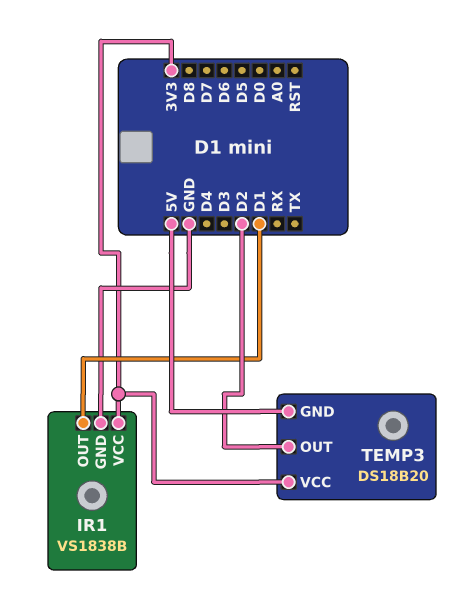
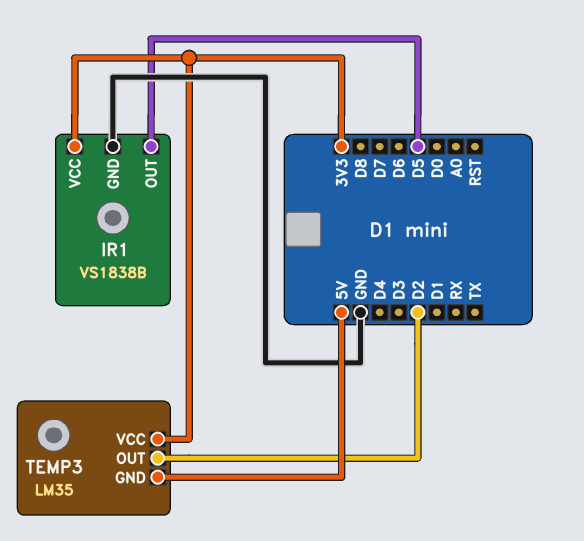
IR1 pin OUT: D1 -> D5
TEMP3: DS18B20 -> LM35

